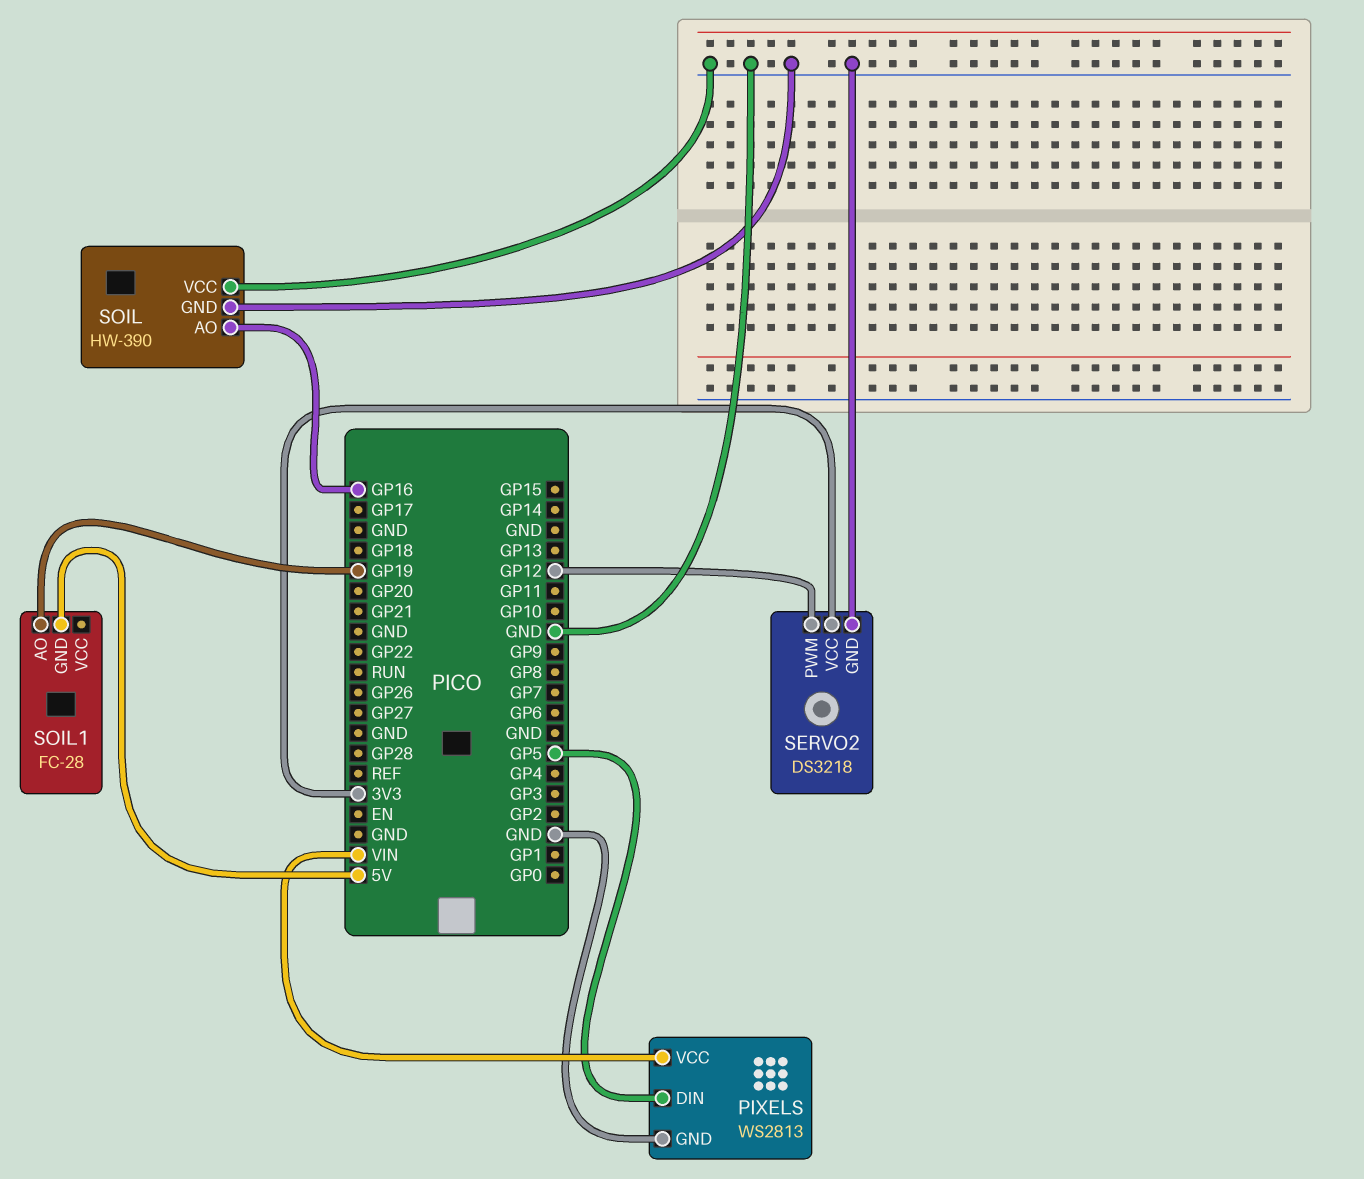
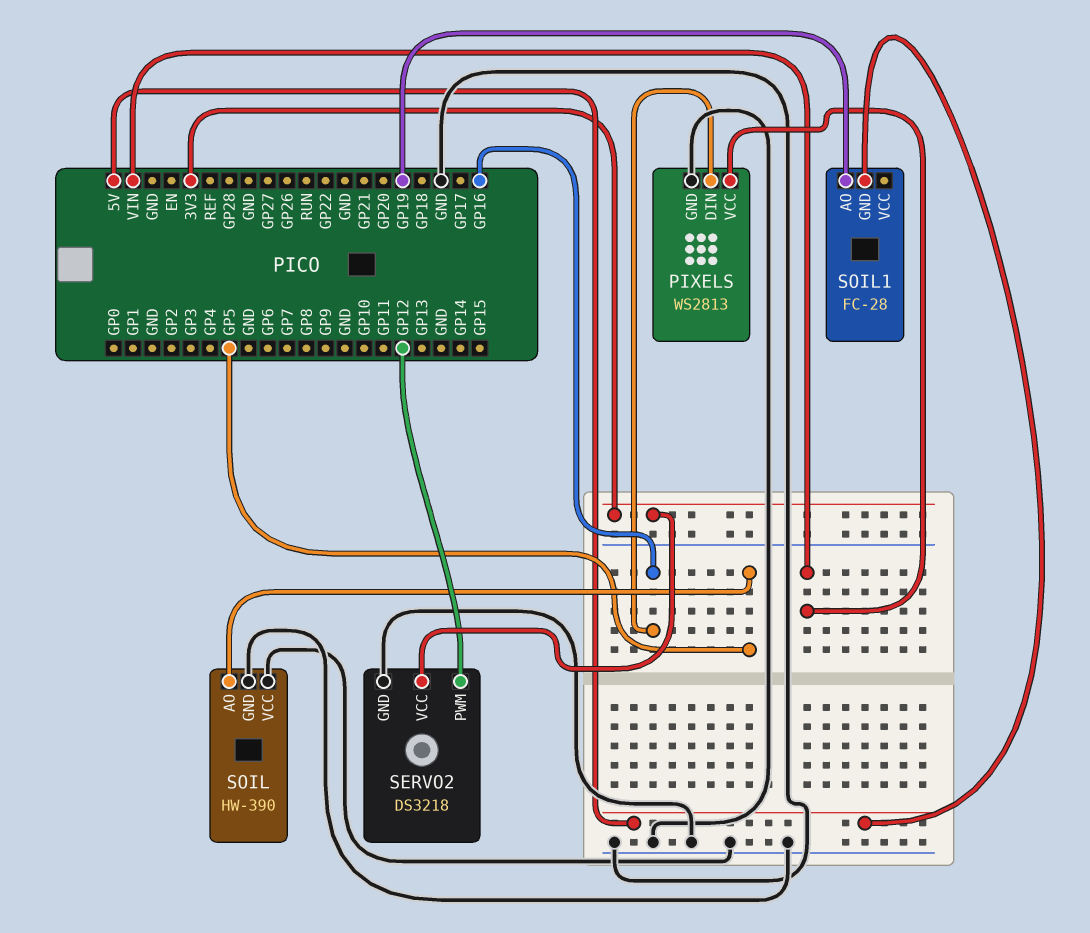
PIXELS pin DIN: GP5 -> GP16
SOIL pin AO: GP16 -> GP5

